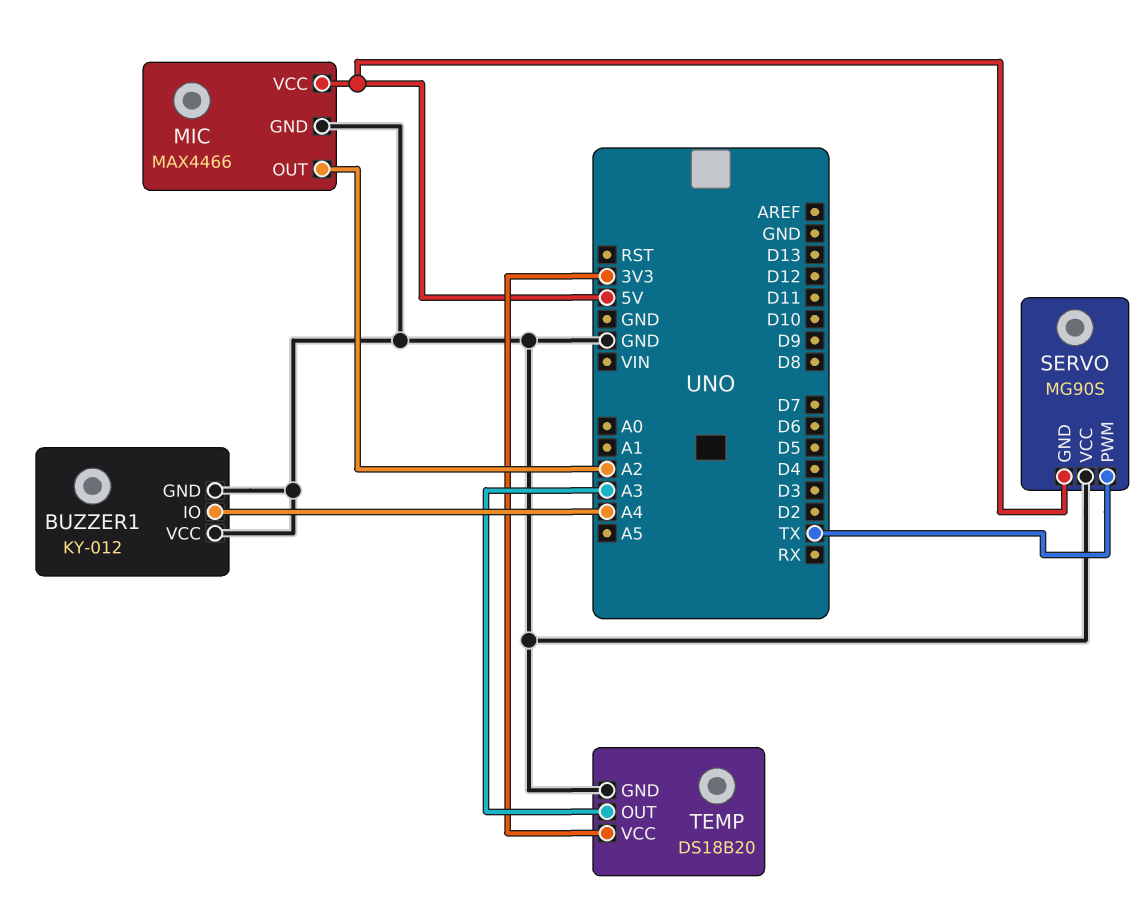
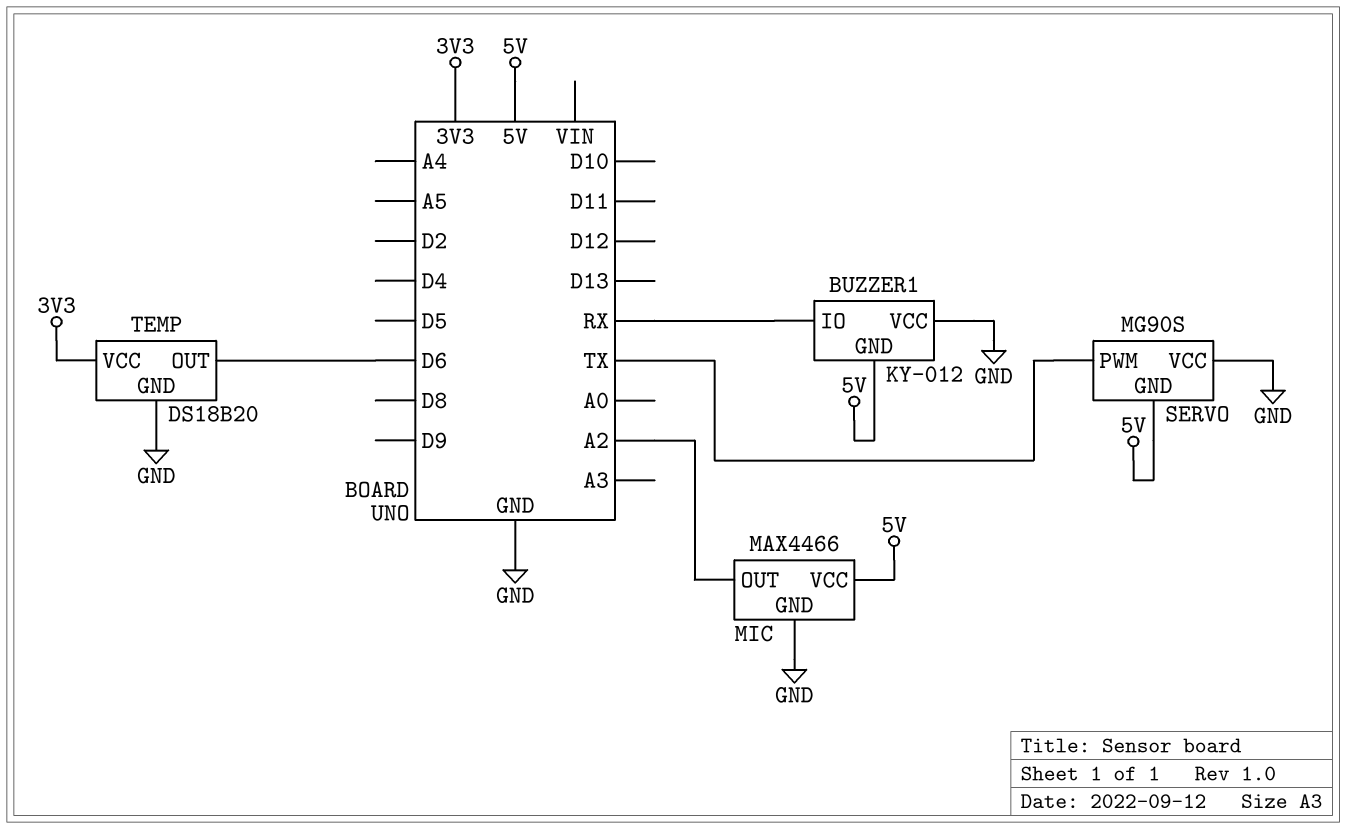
BUZZER1 pin GND: GND -> 5V
BUZZER1 pin IO: A4 -> RX
TEMP pin OUT: A3 -> D6

